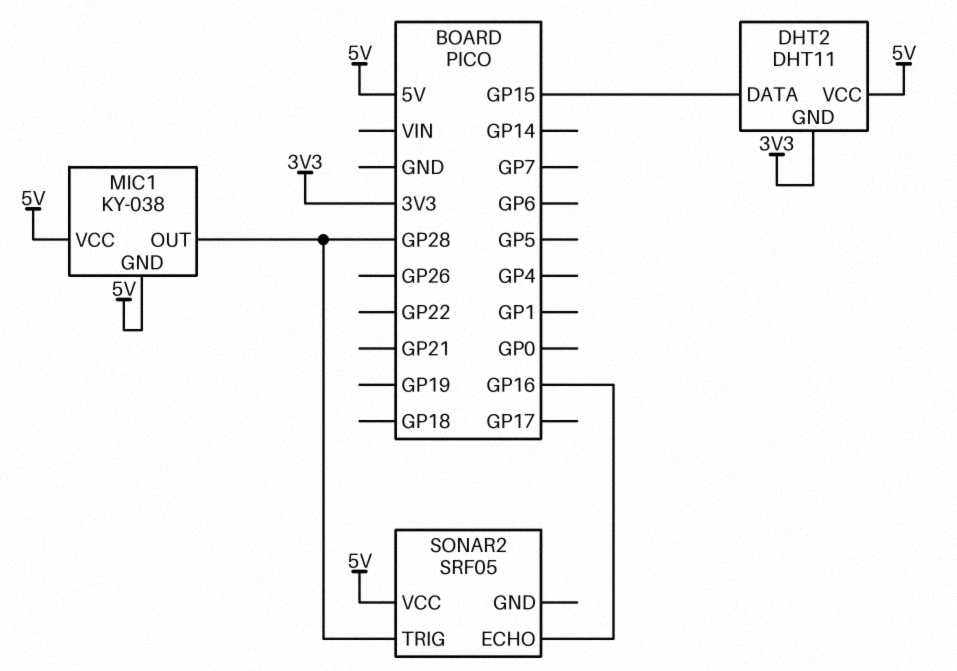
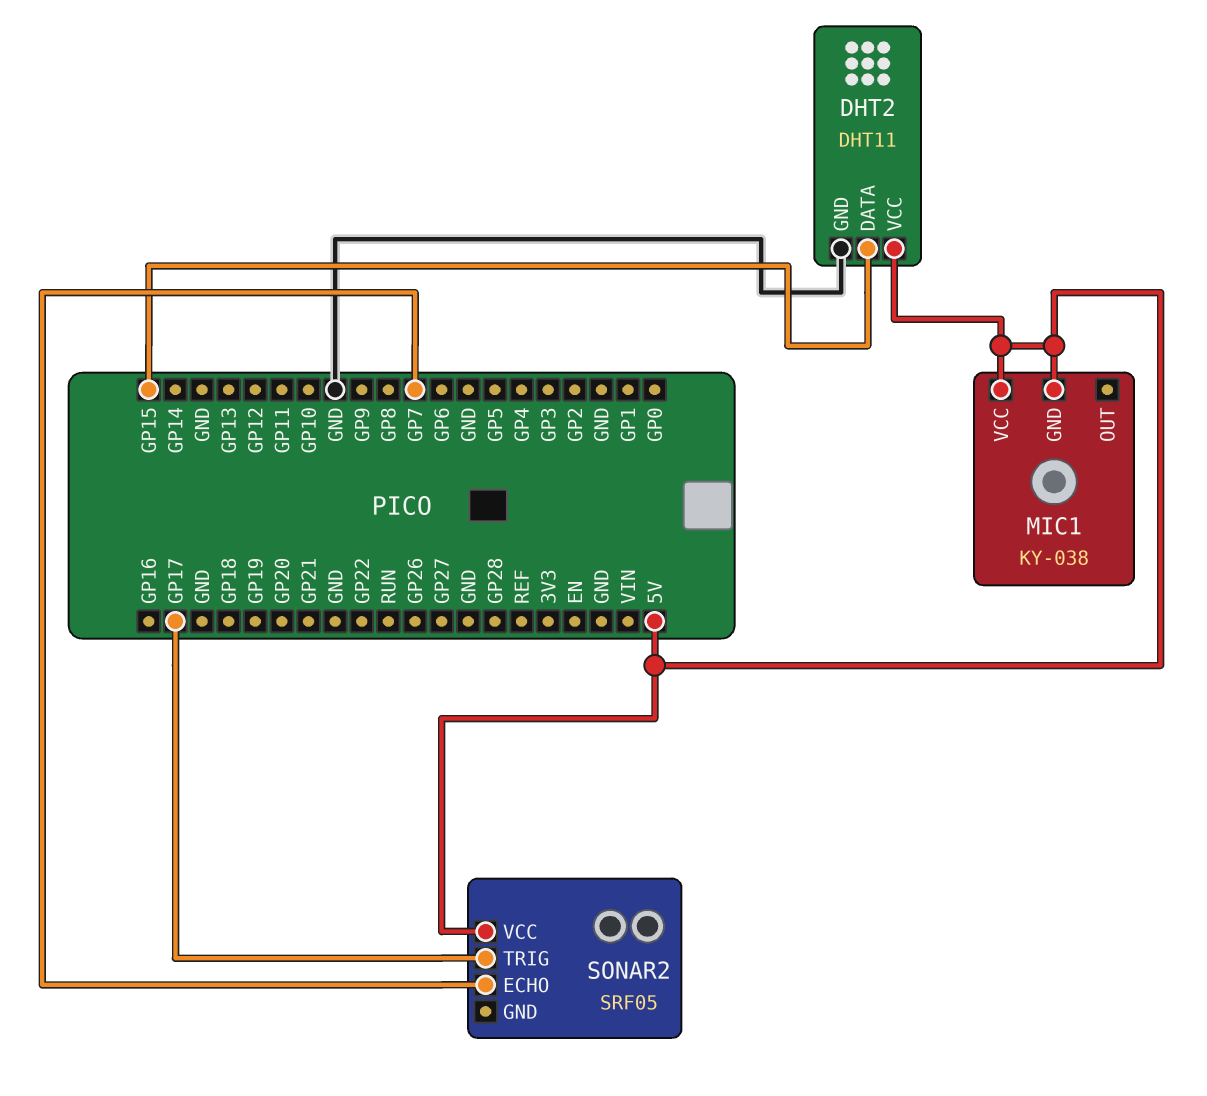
DHT2 pin GND: 3V3 -> GND
MIC1 pin OUT: GP28 -> none
SONAR2 pin ECHO: GP16 -> GP7
SONAR2 pin TRIG: GP28 -> GP17

